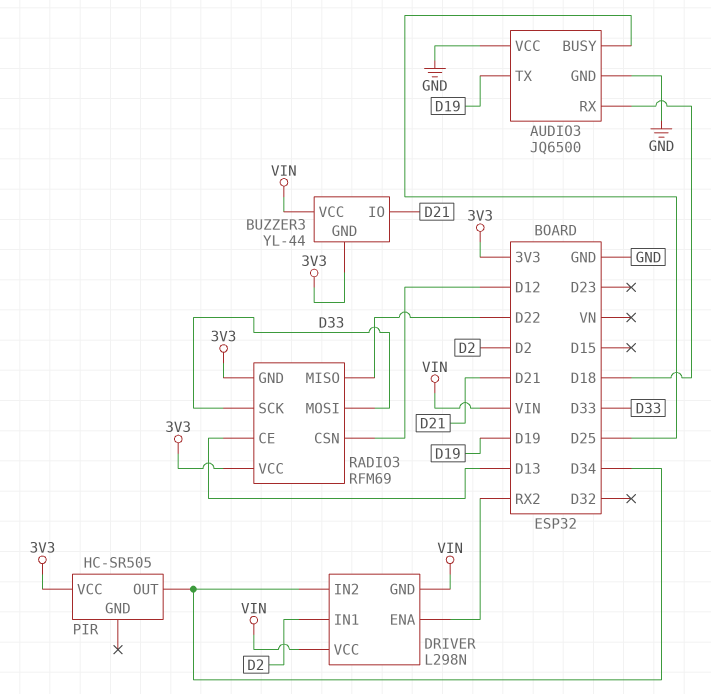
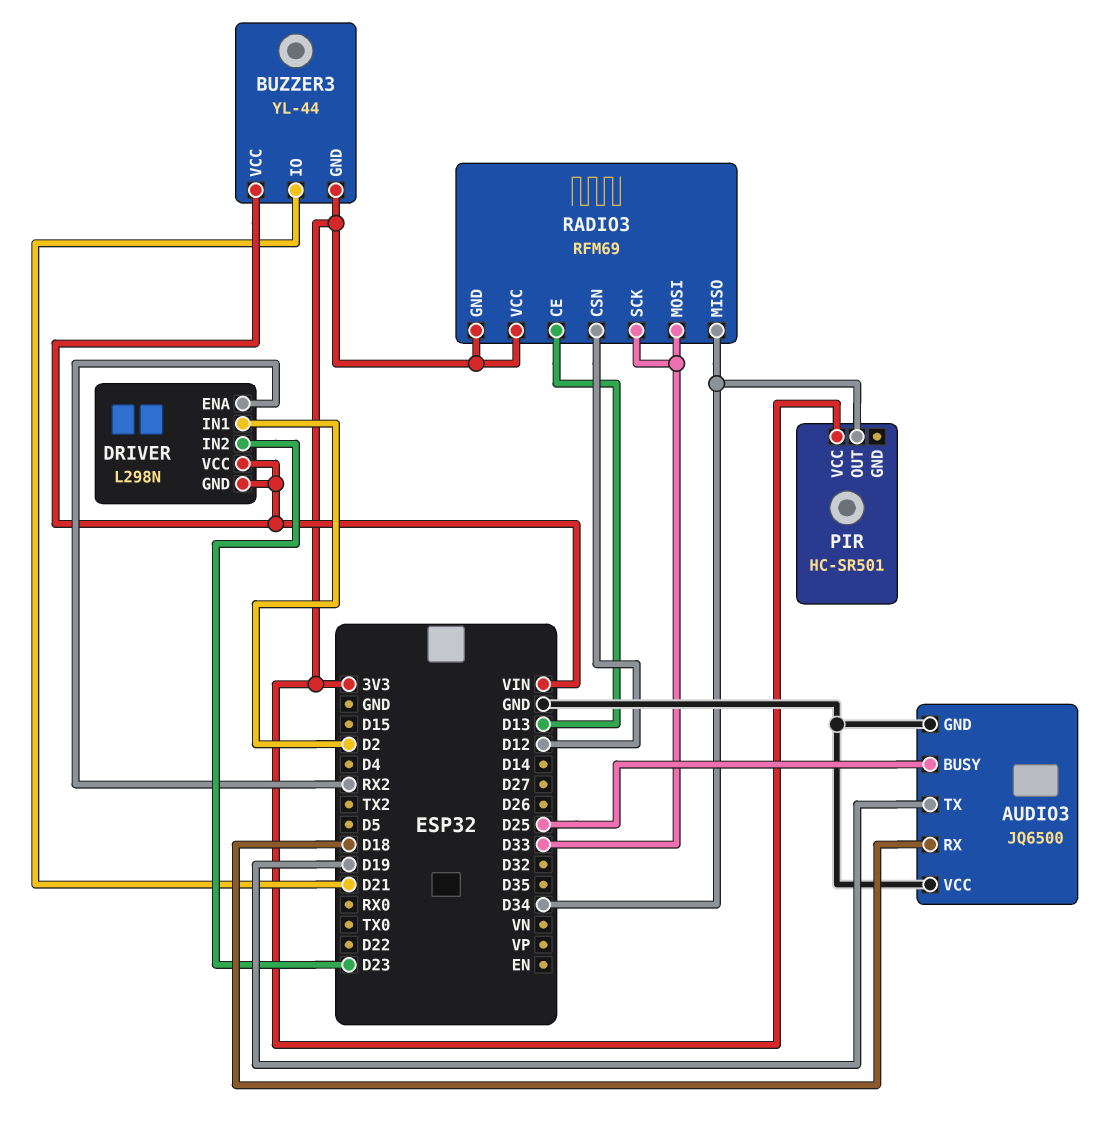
DRIVER pin IN2: D34 -> D23
PIR: HC-SR505 -> HC-SR501
RADIO3 pin MISO: D22 -> D34

